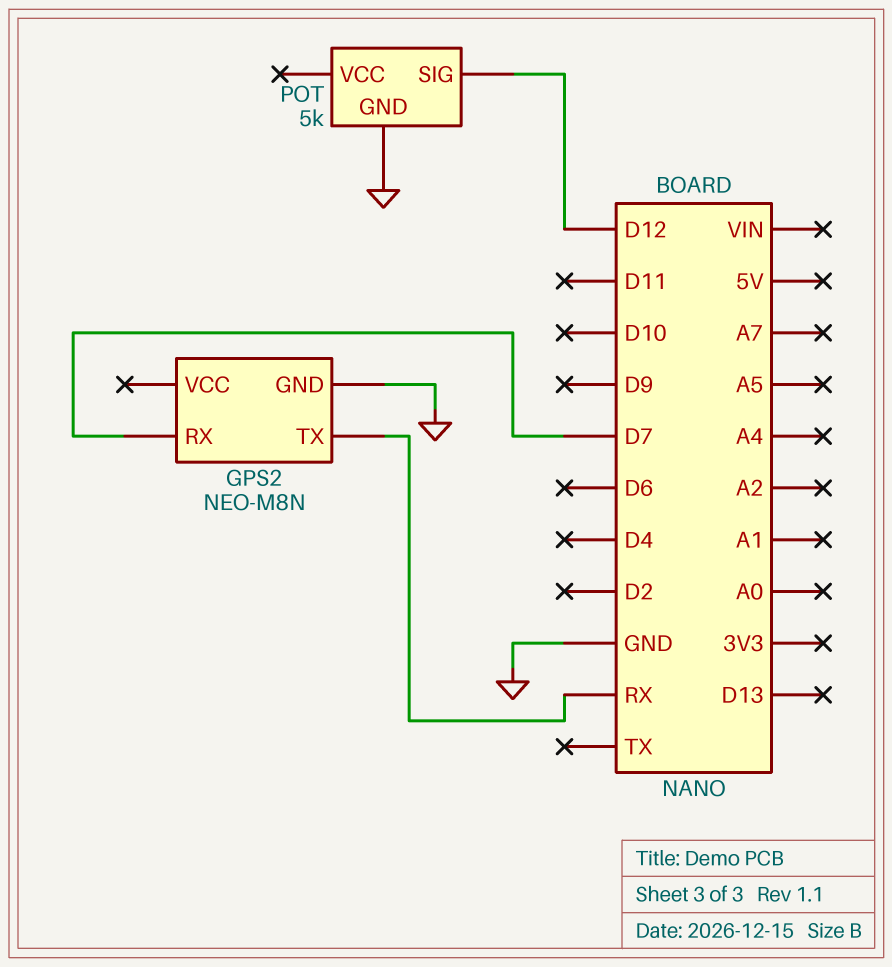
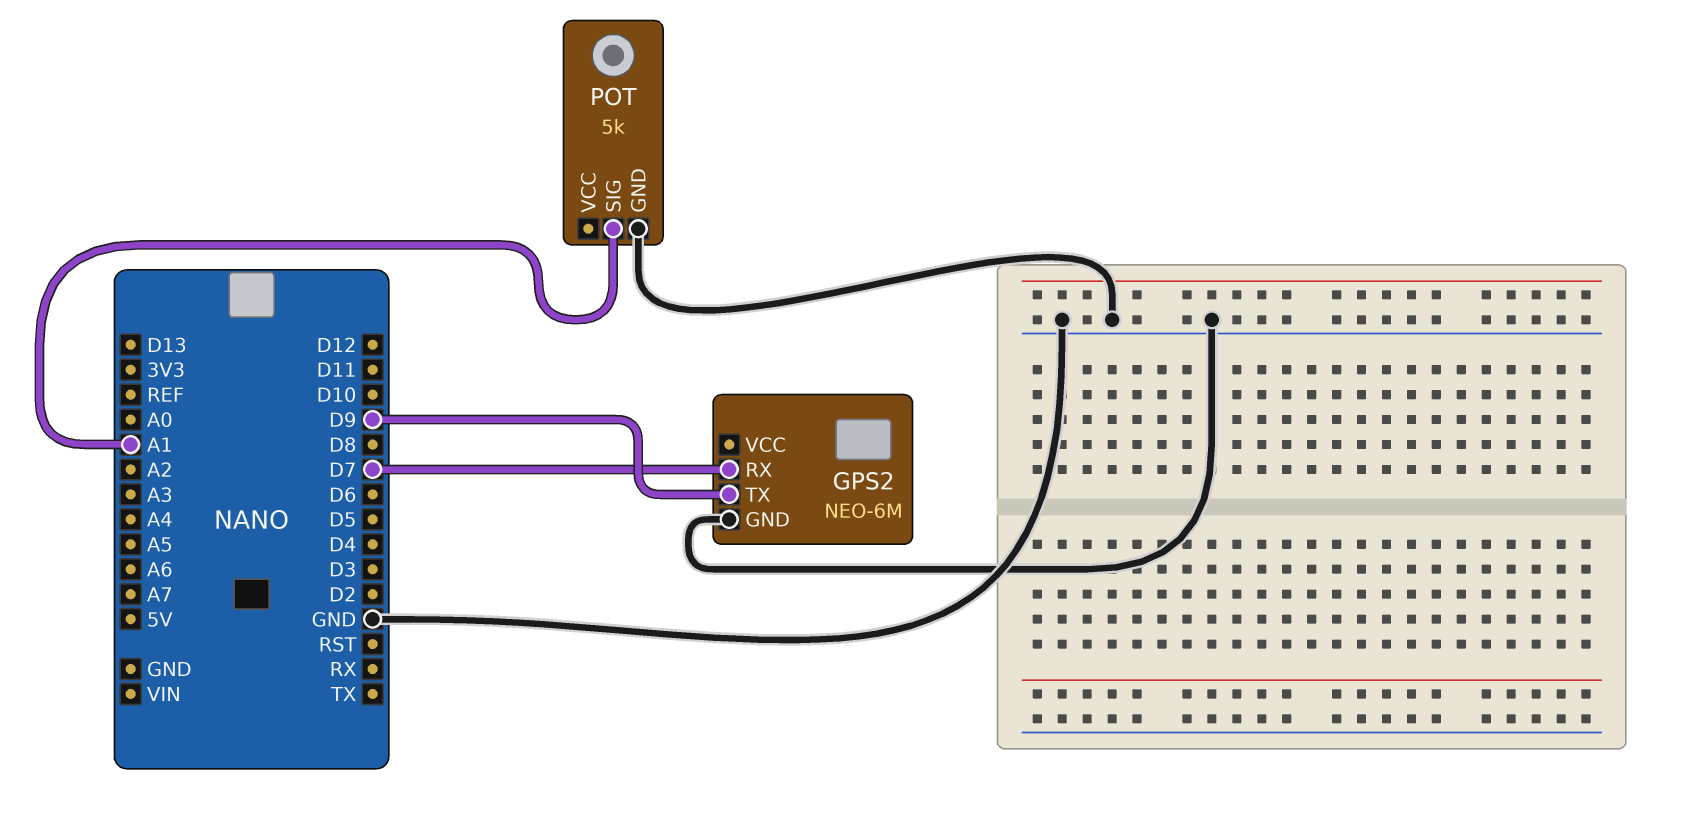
GPS2: NEO-M8N -> NEO-6M
GPS2 pin TX: RX -> D9
POT pin SIG: D12 -> A1

